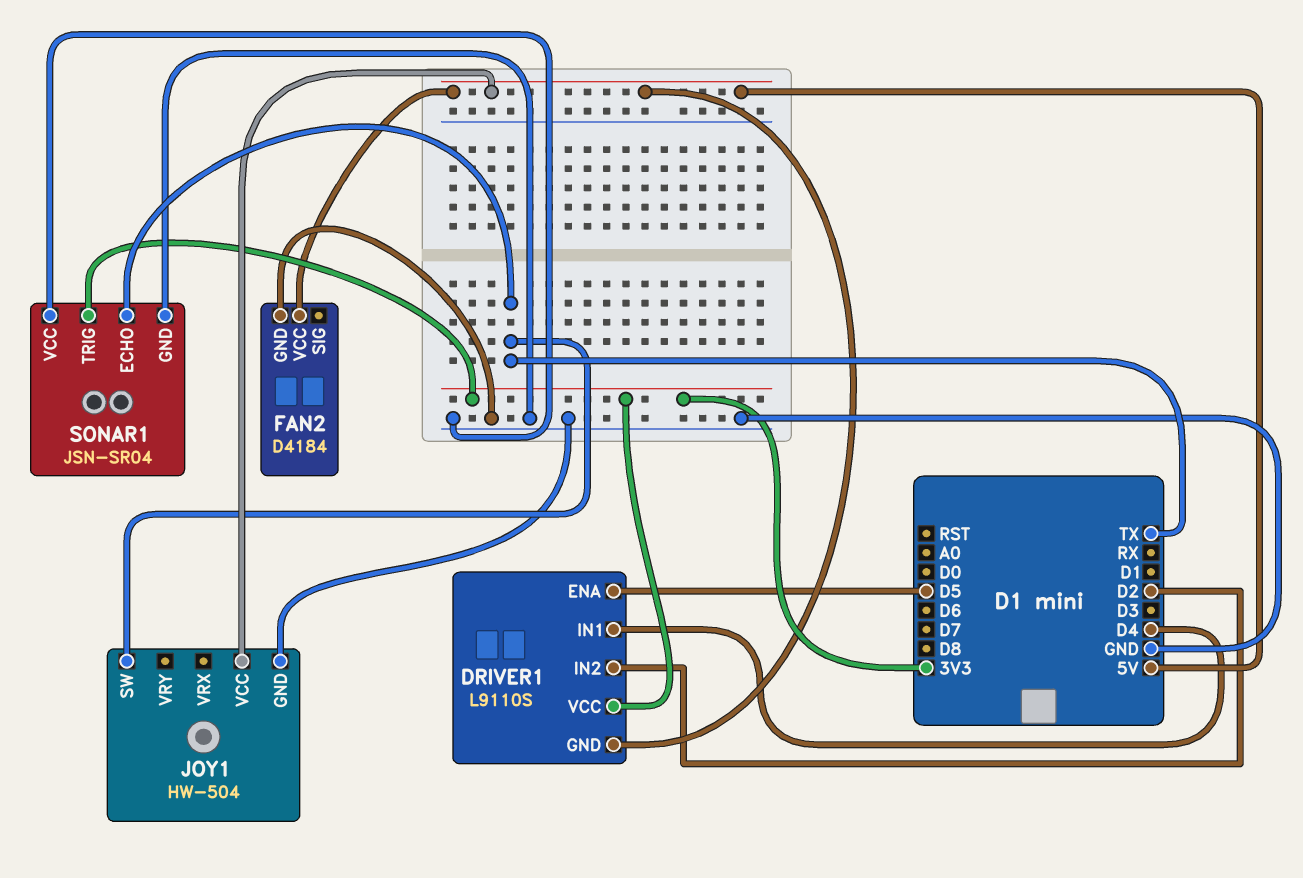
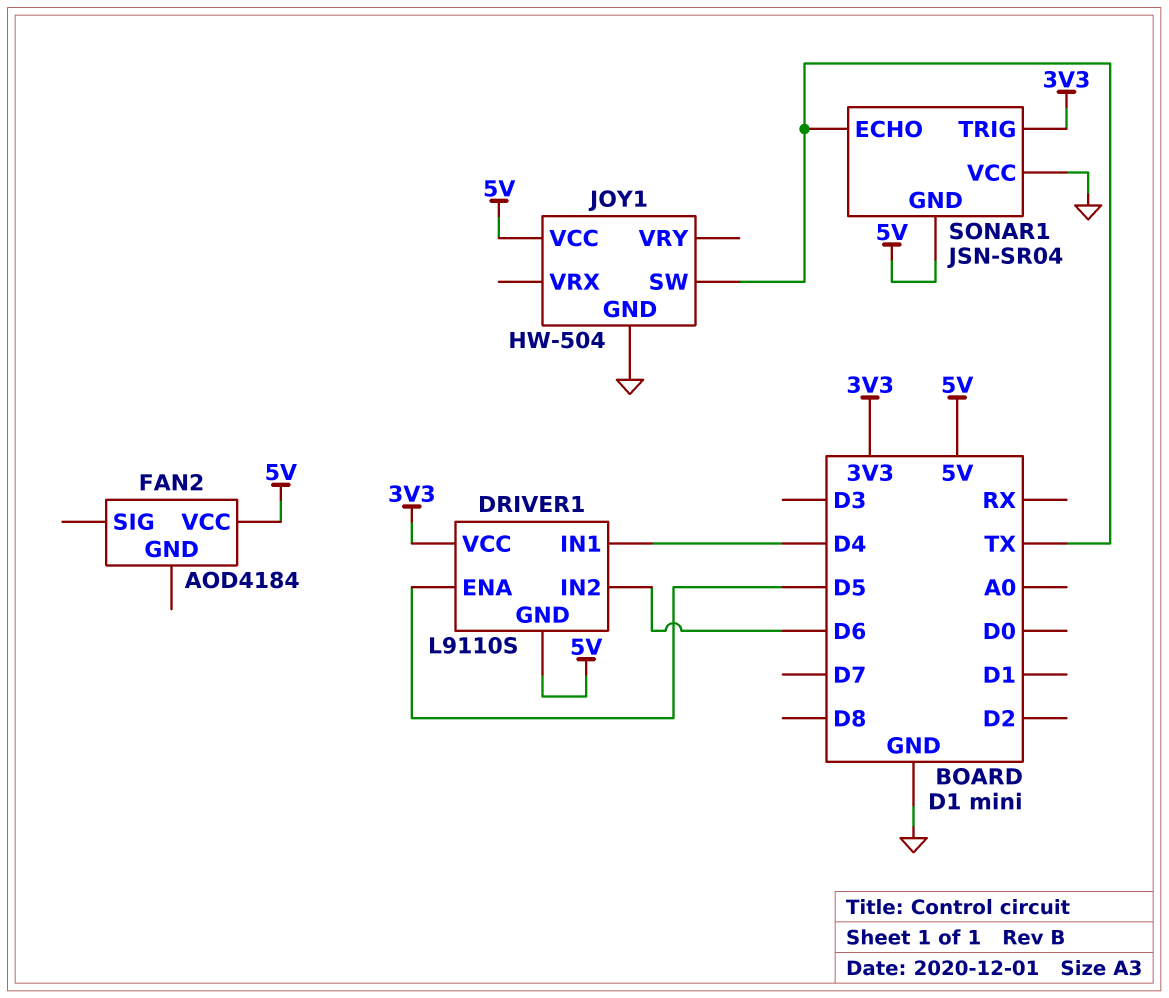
DRIVER1 pin IN2: D2 -> D6
FAN2: D4184 -> AOD4184
FAN2 pin GND: GND -> none
SONAR1 pin GND: GND -> 5V

